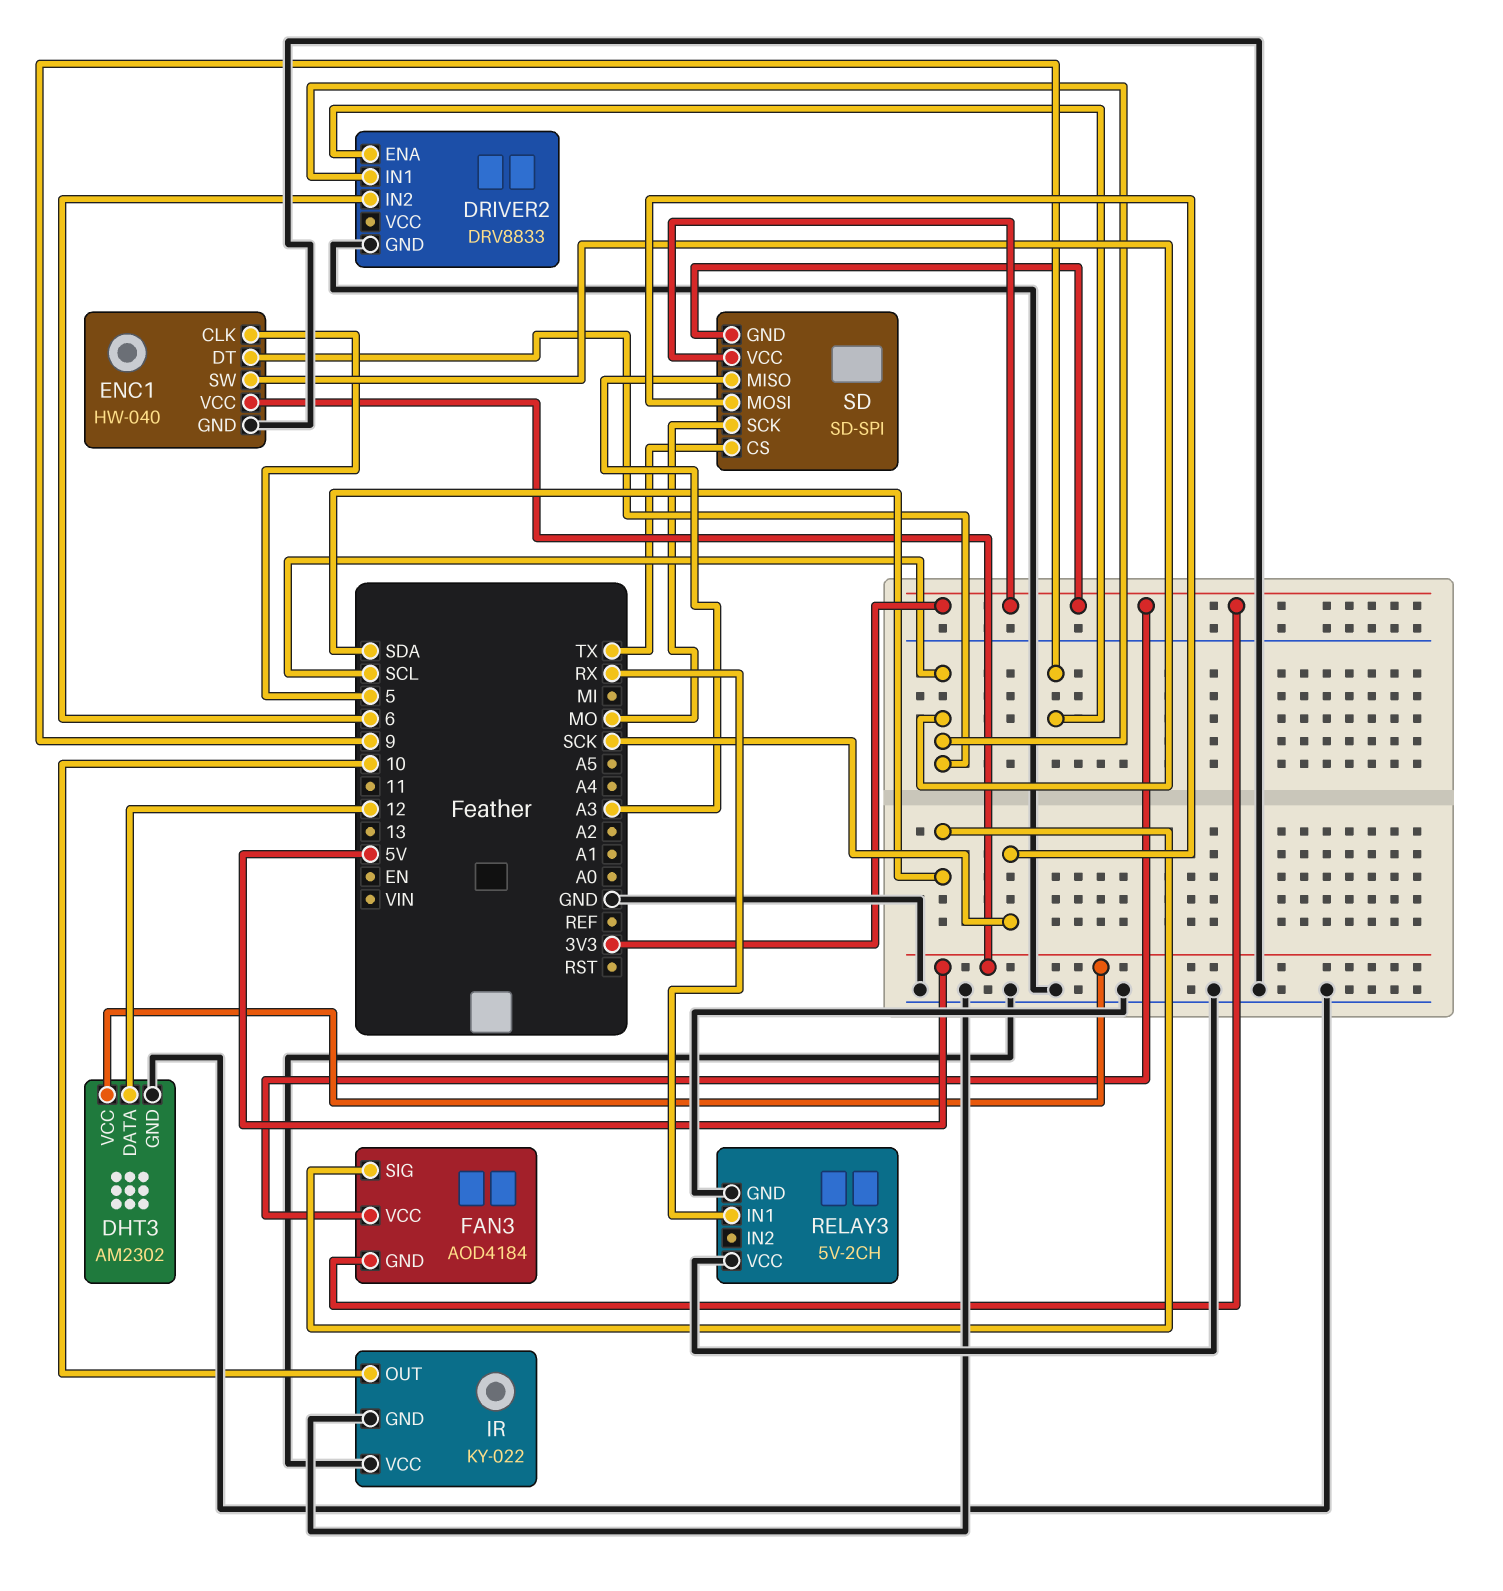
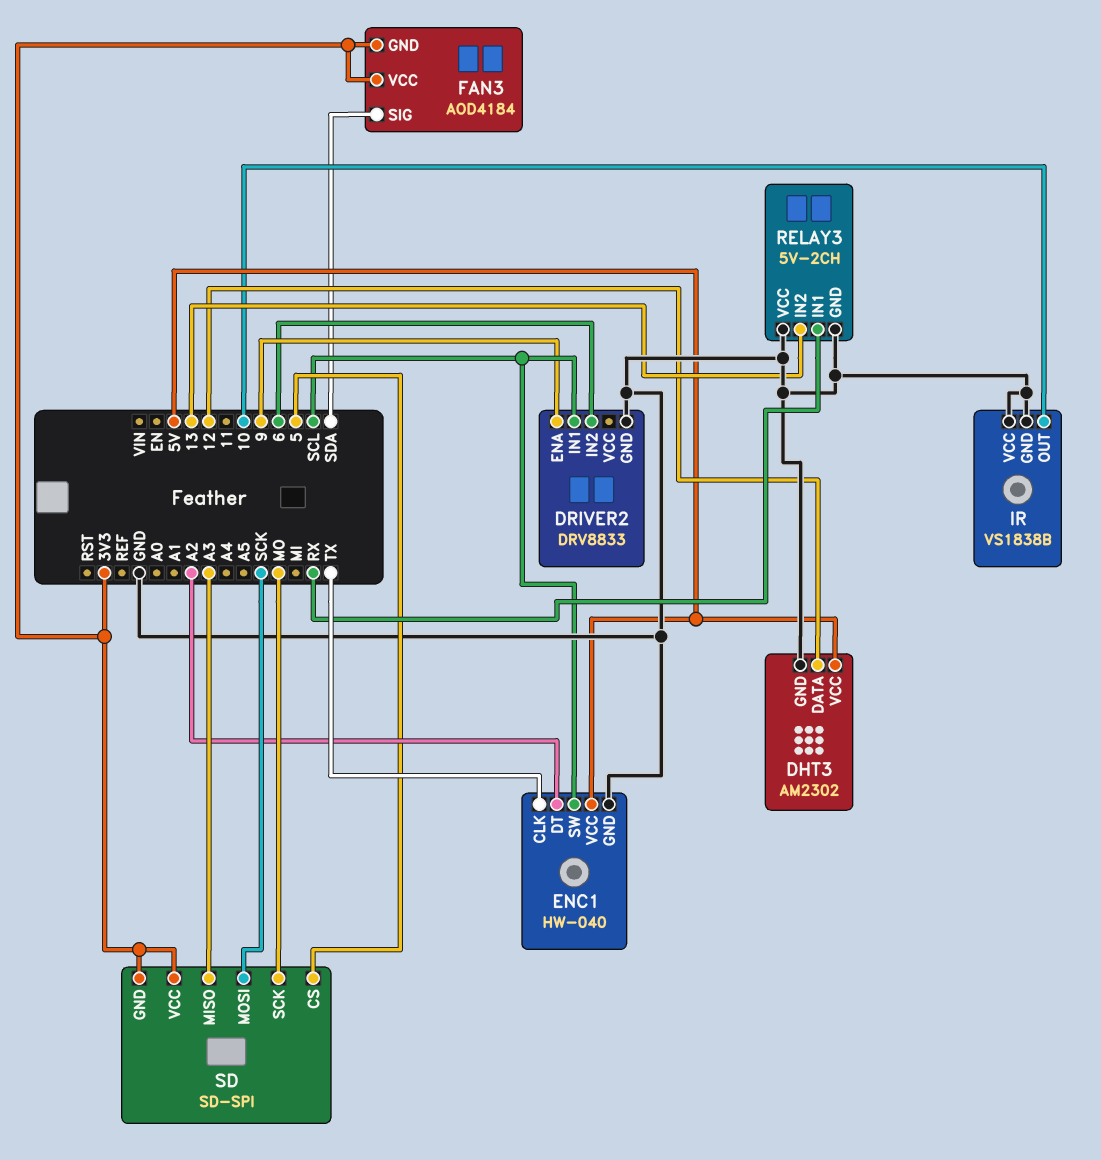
ENC1 pin CLK: 5 -> TX
ENC1 pin DT: SCL -> A2
IR: KY-022 -> VS1838B
RELAY3 pin IN2: none -> 13
SD pin CS: TX -> 5

